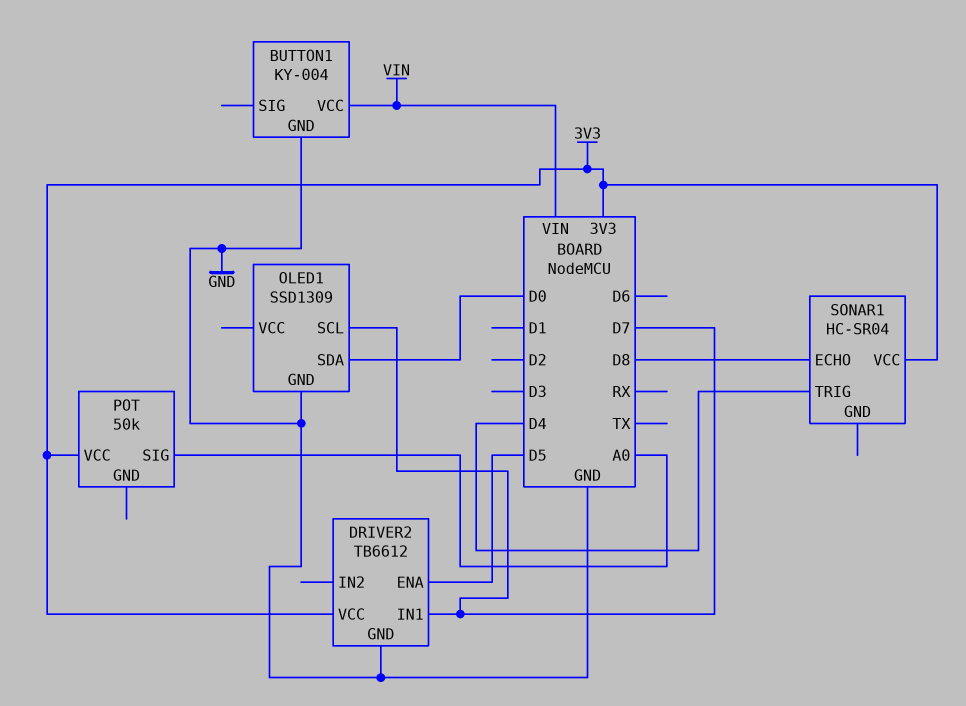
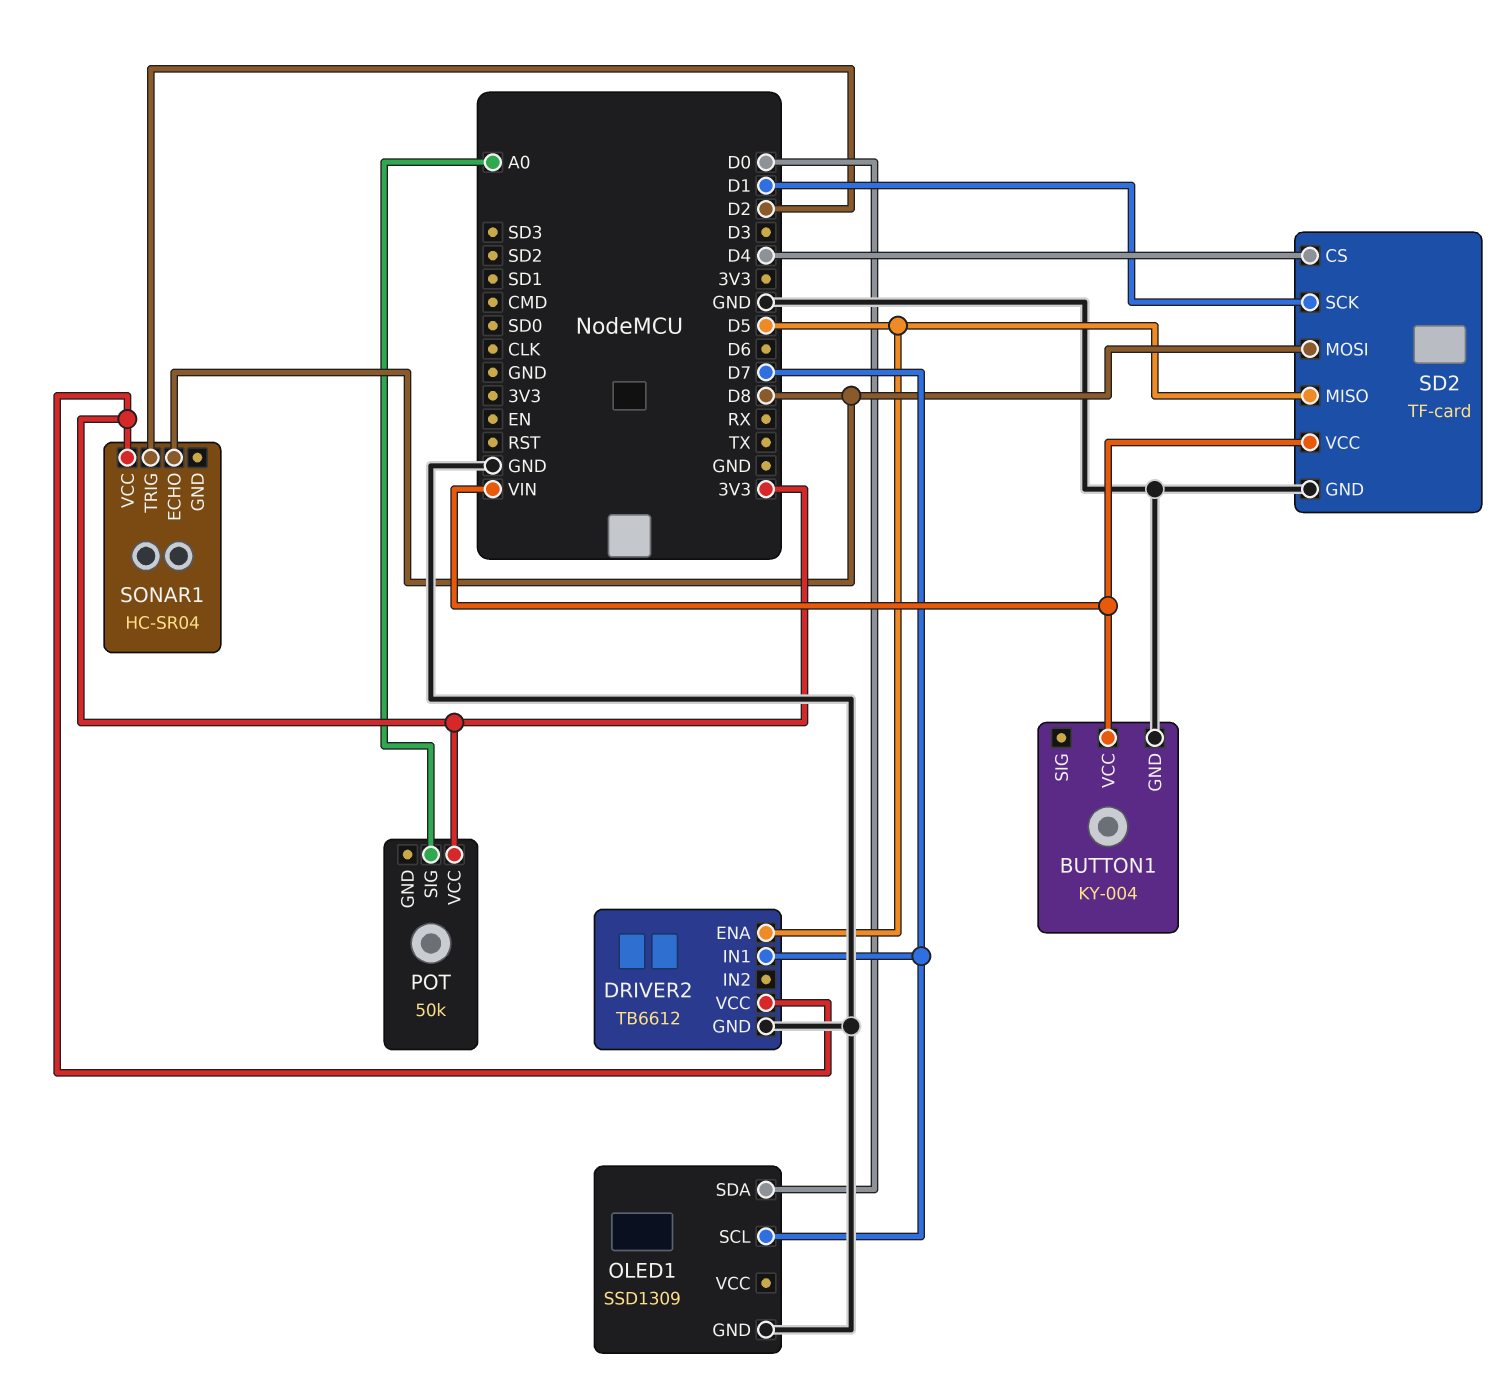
SD2: none -> TF-card
SD2 pin CS: none -> D4
SD2 pin GND: none -> GND
SD2 pin MISO: none -> D5
SD2 pin MOSI: none -> D8
SD2 pin SCK: none -> D1
SD2 pin VCC: none -> VIN
SONAR1 pin TRIG: D4 -> D2

